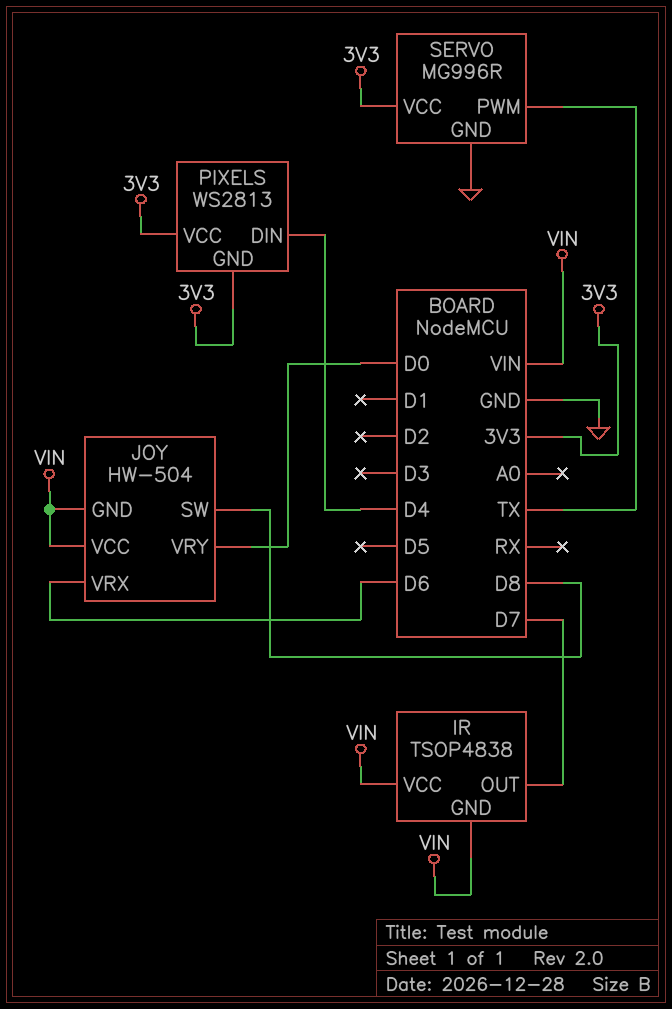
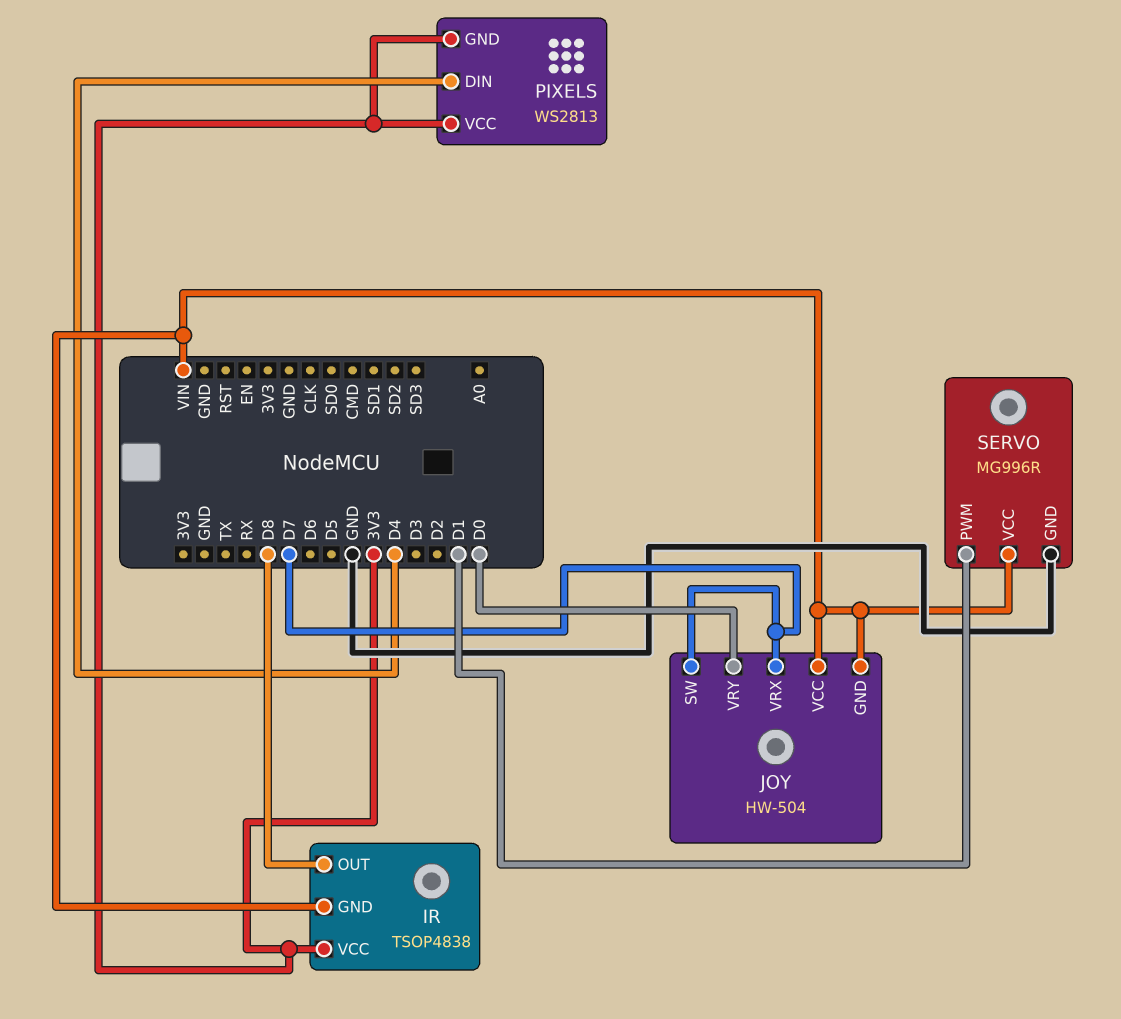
IR pin OUT: D7 -> D8
IR pin VCC: VIN -> 3V3
JOY pin SW: D8 -> D7
JOY pin VRX: D6 -> D7
SERVO pin PWM: TX -> D1
SERVO pin VCC: 3V3 -> VIN

